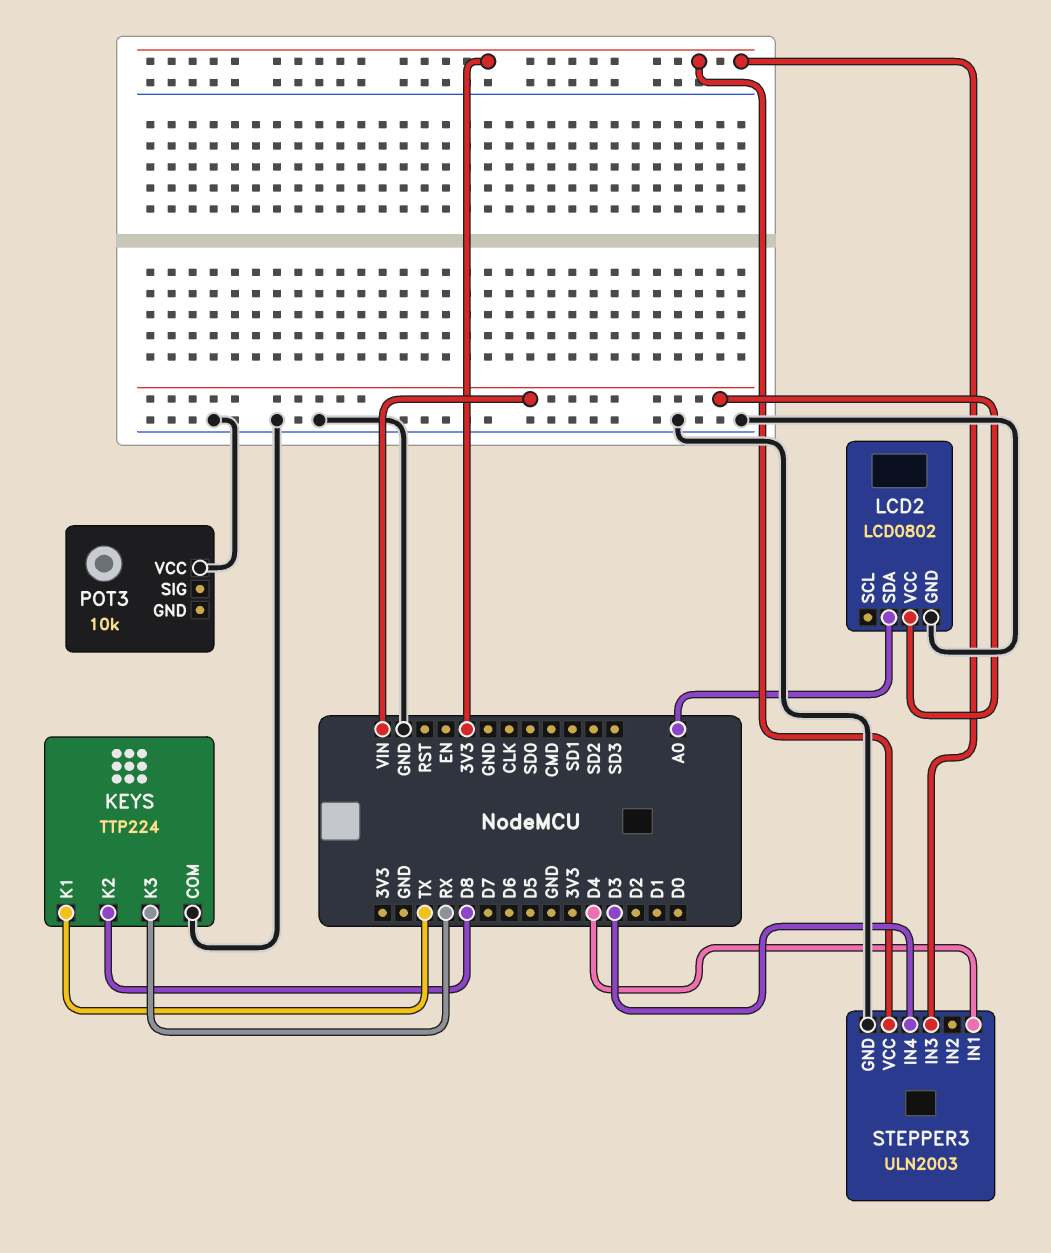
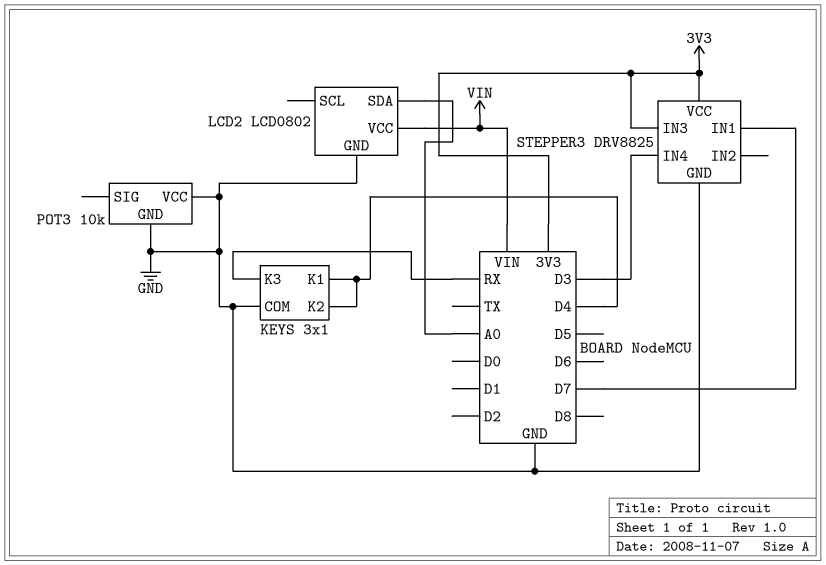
KEYS: TTP224 -> 3x1
KEYS pin K1: TX -> D4
KEYS pin K2: D8 -> D4
POT3 pin GND: none -> GND
STEPPER3: ULN2003 -> DRV8825
STEPPER3 pin IN1: D4 -> D7

